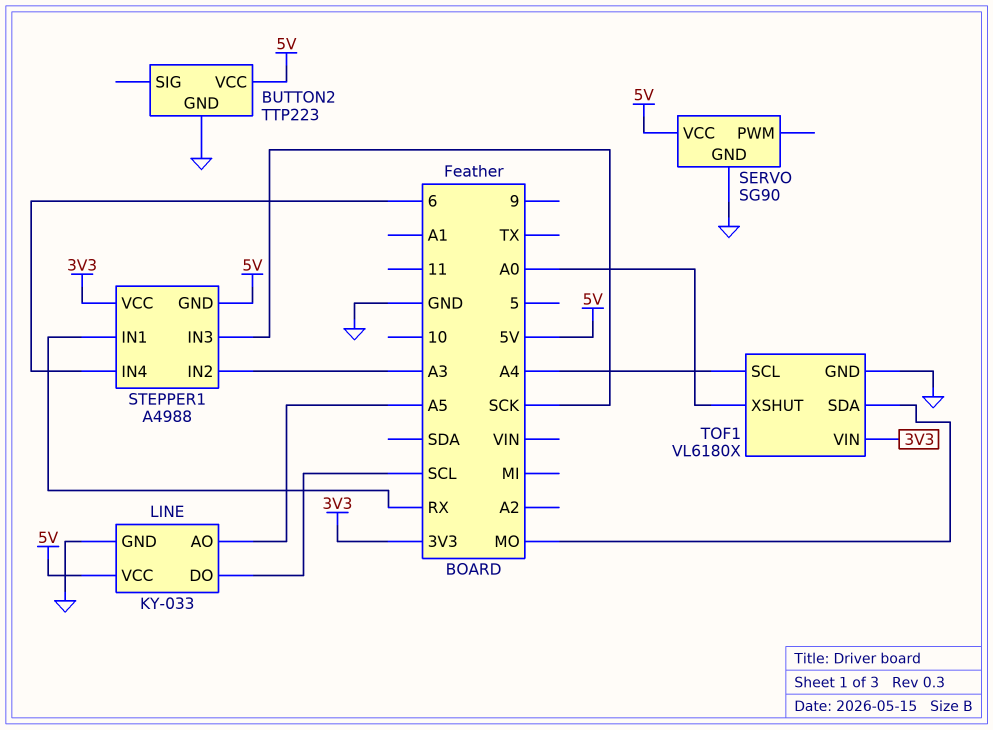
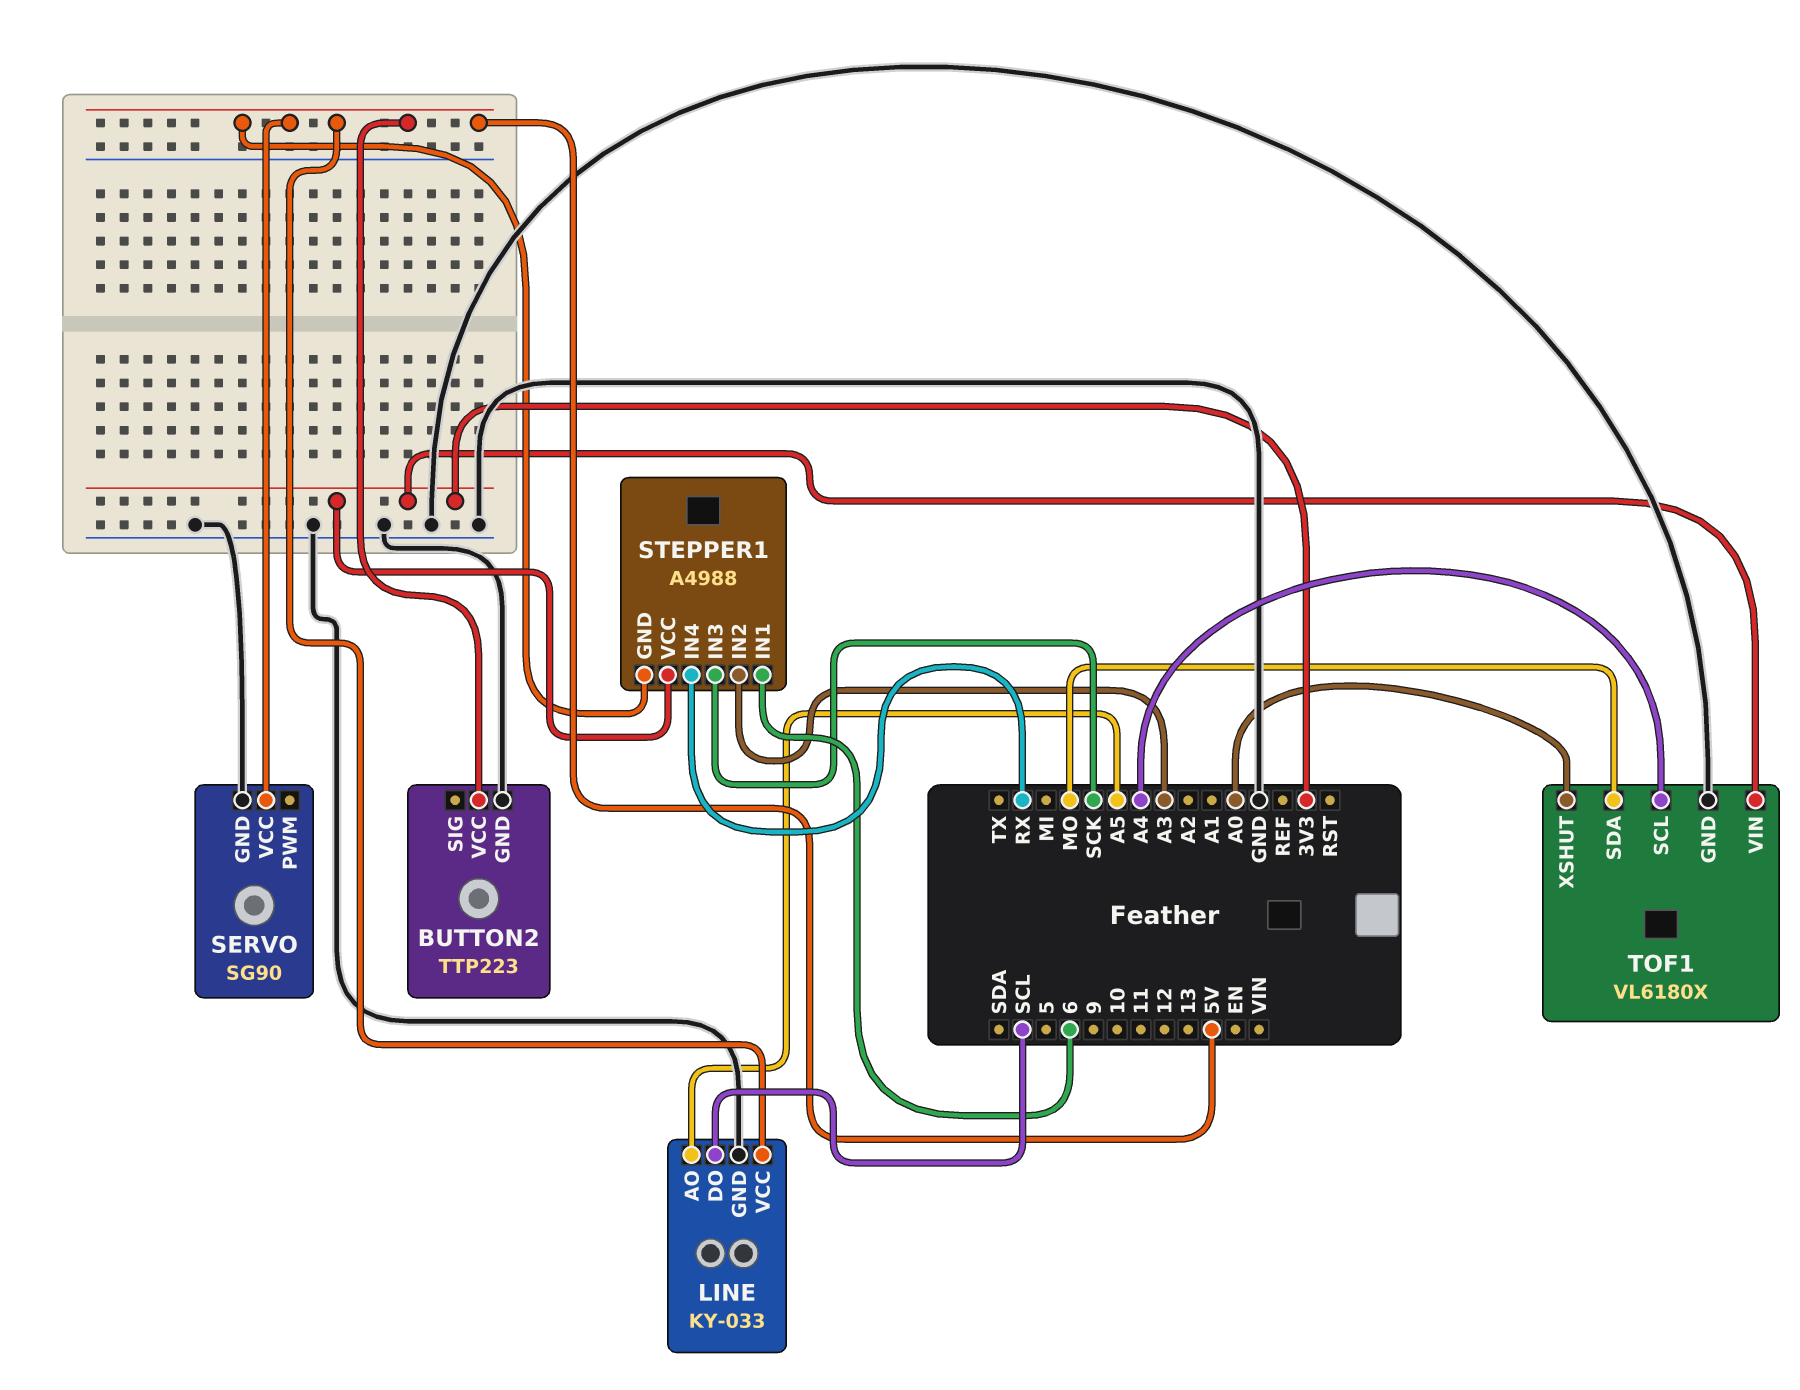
STEPPER1 pin IN1: RX -> 6
STEPPER1 pin IN4: 6 -> RX

